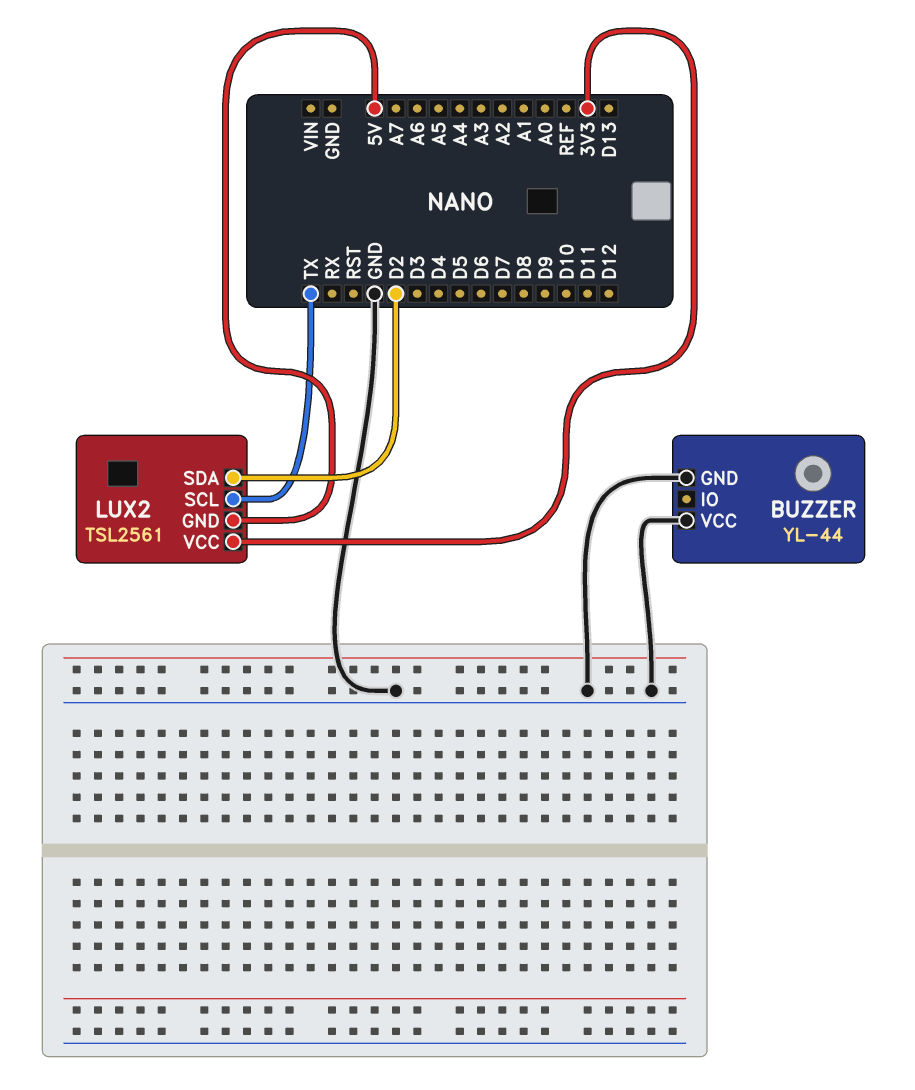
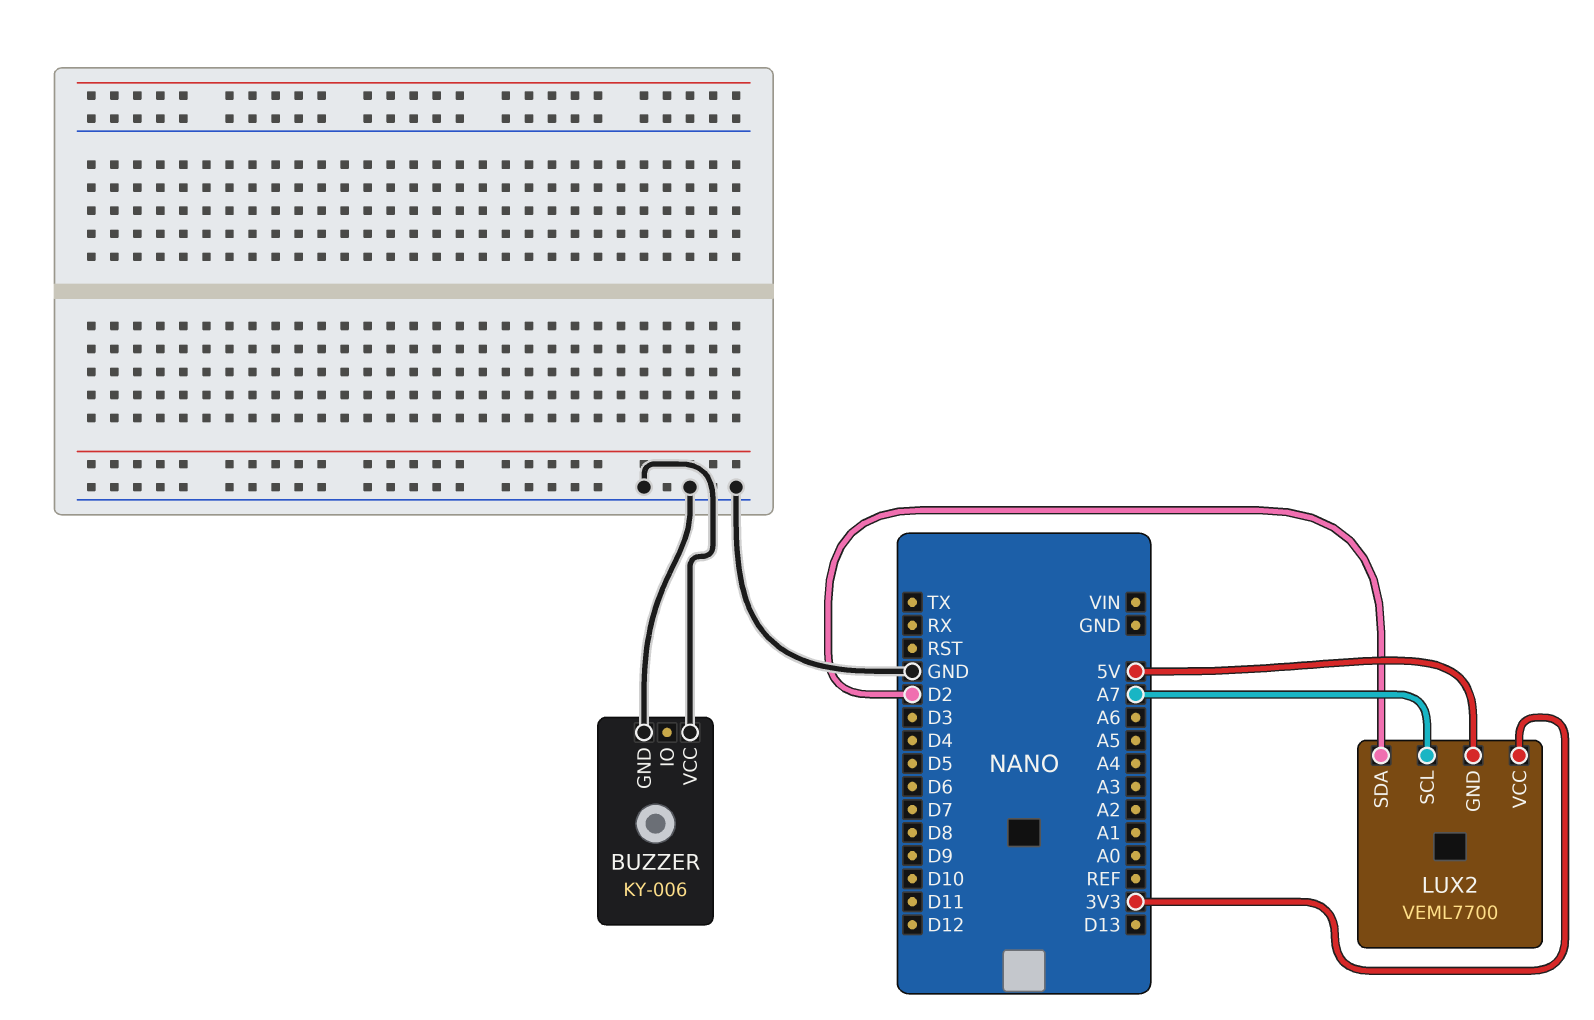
BUZZER: YL-44 -> KY-006
LUX2: TSL2561 -> VEML7700
LUX2 pin SCL: TX -> A7

